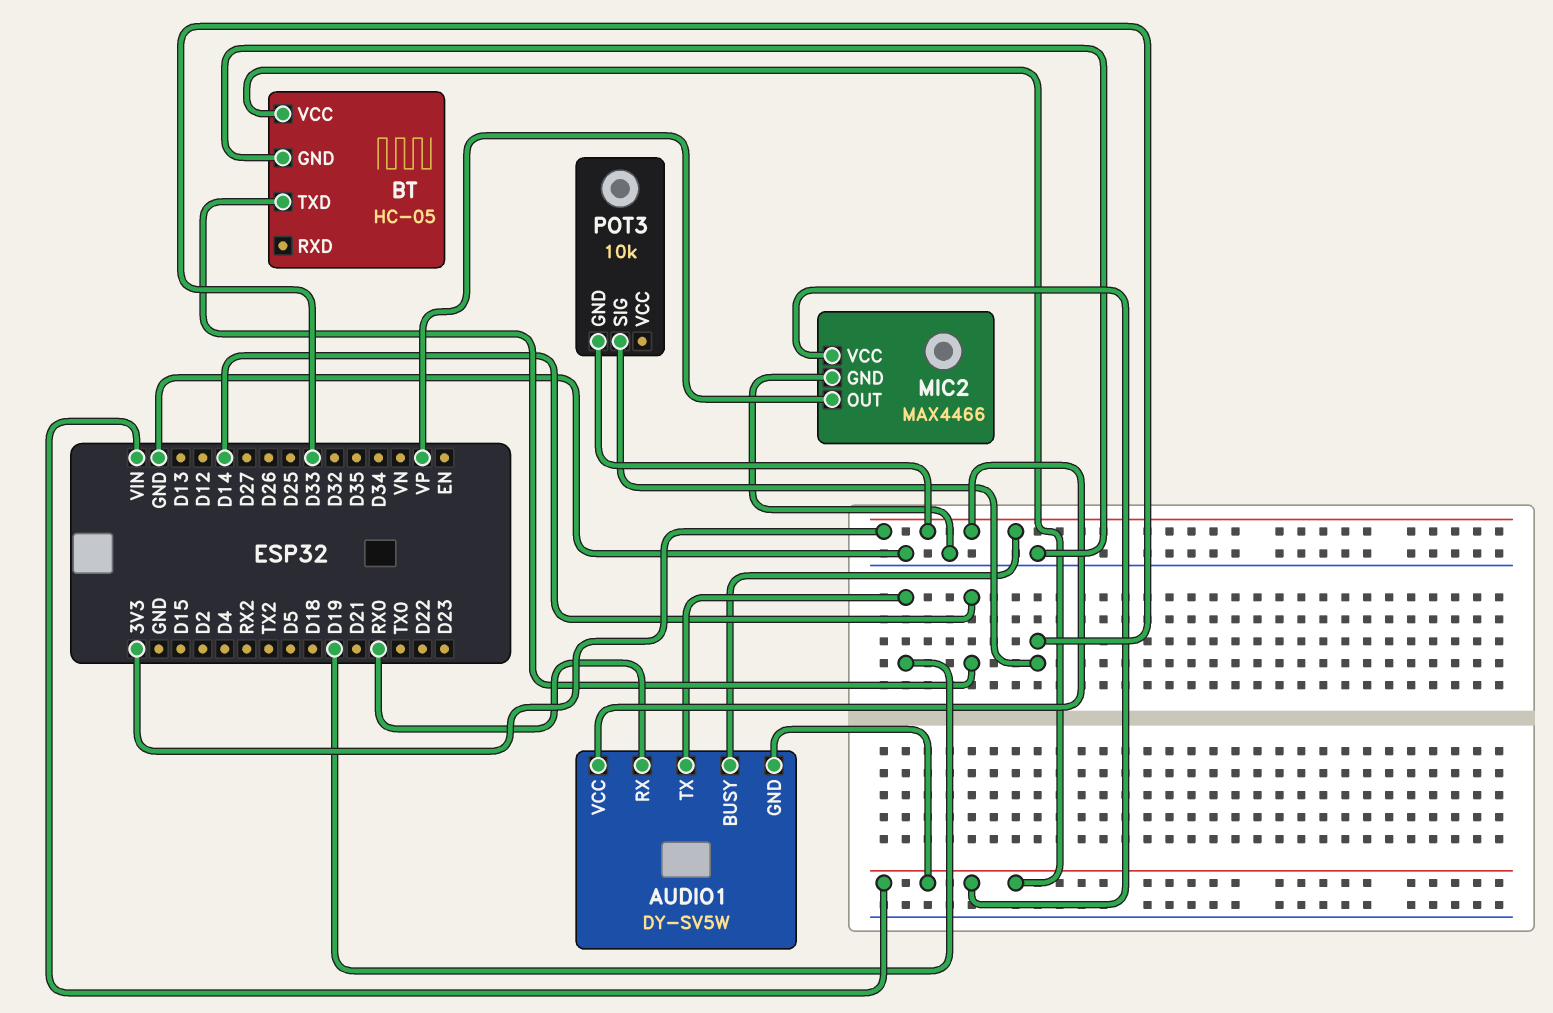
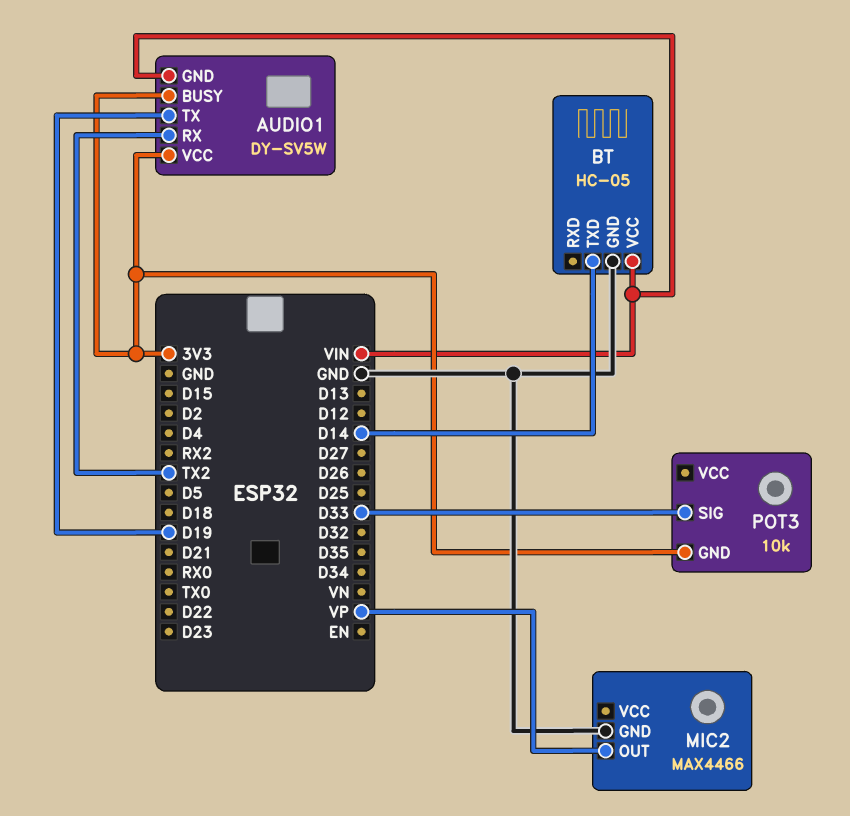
AUDIO1 pin RX: RX0 -> TX2
MIC2 pin VCC: VIN -> none

